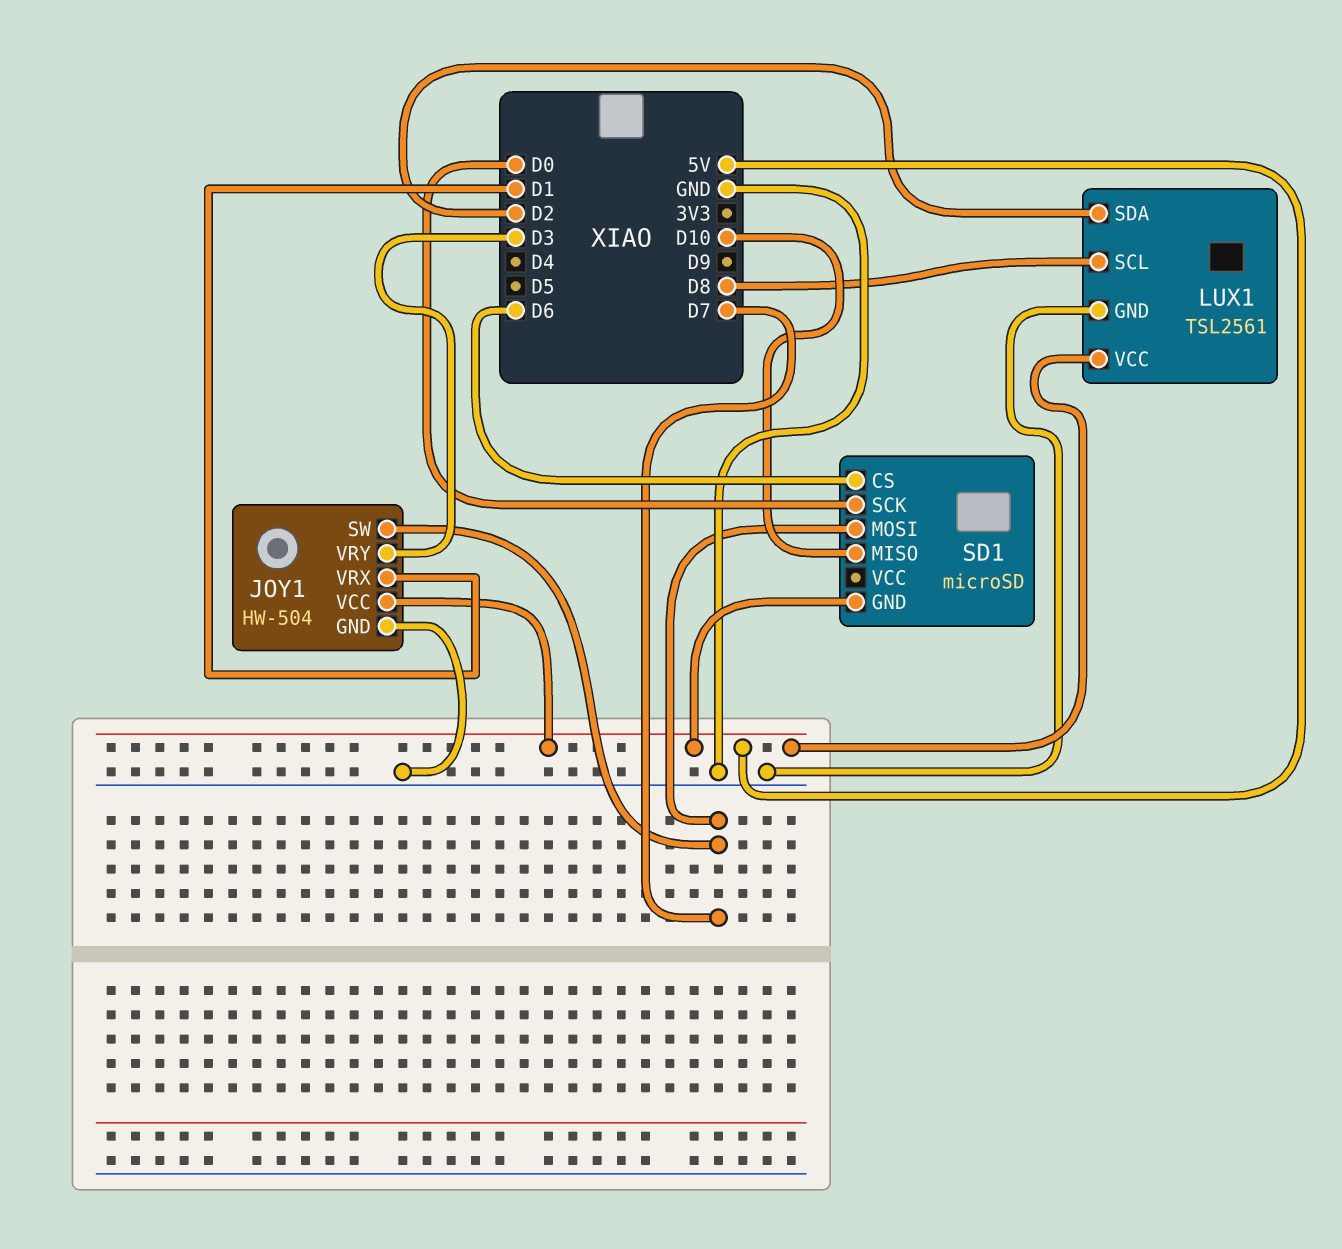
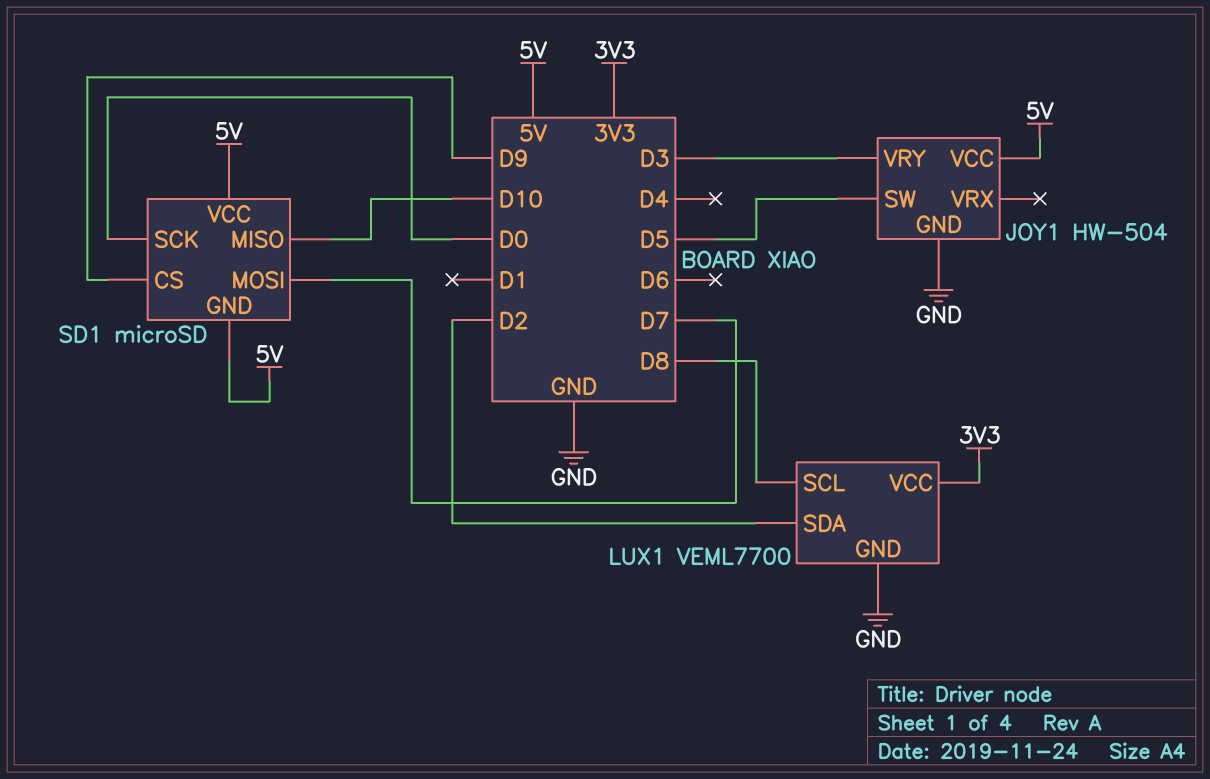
JOY1 pin SW: D7 -> D5
JOY1 pin VRX: D1 -> none
LUX1: TSL2561 -> VEML7700
LUX1 pin VCC: 5V -> 3V3
SD1 pin CS: D6 -> D9
SD1 pin VCC: none -> 5V

